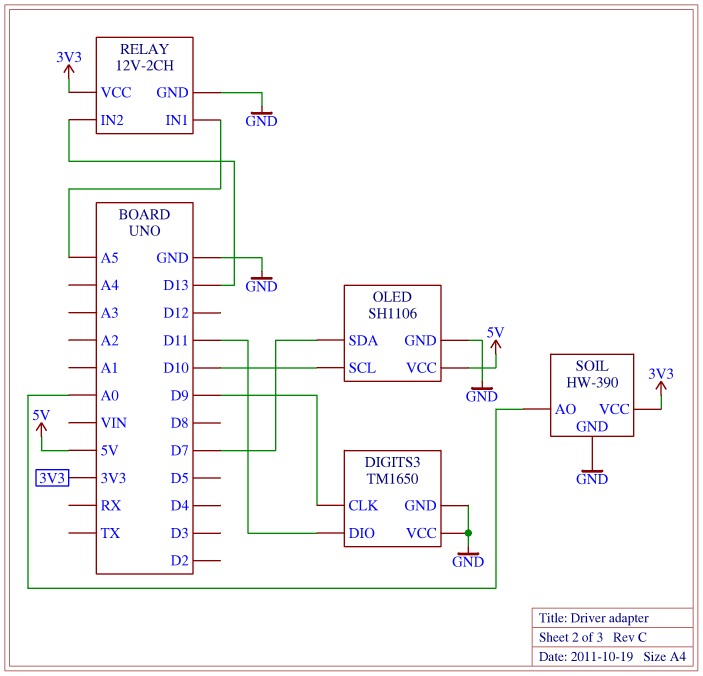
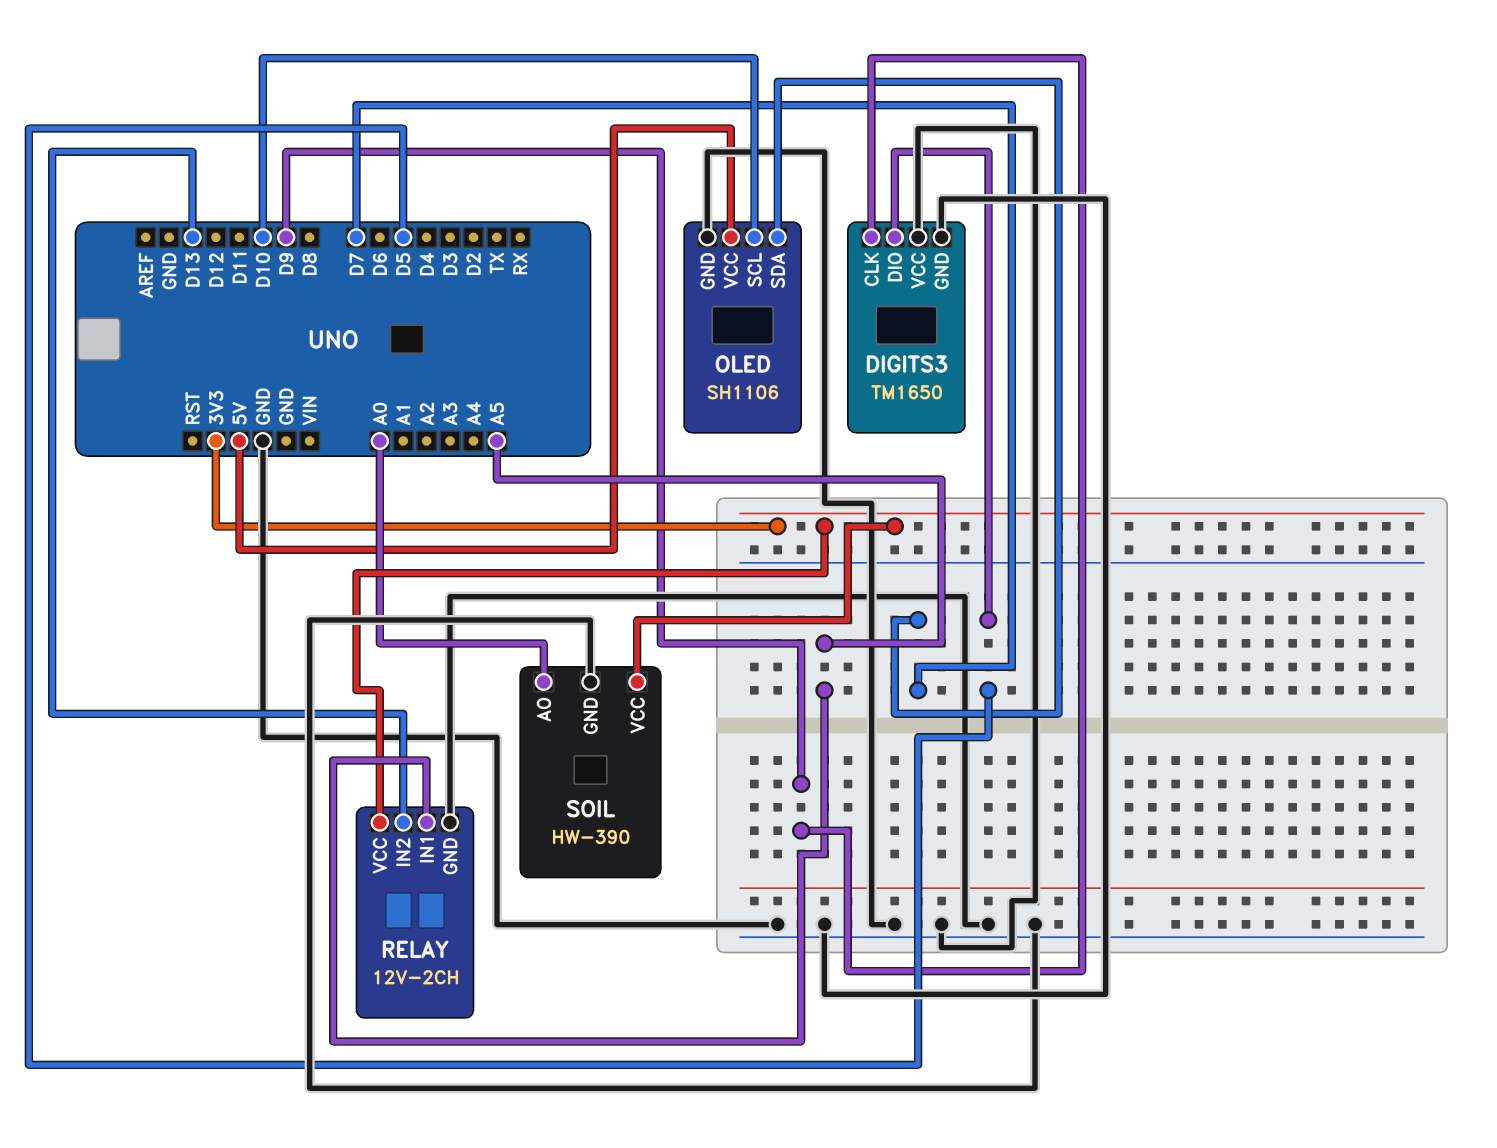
DIGITS3 pin DIO: D11 -> D5

